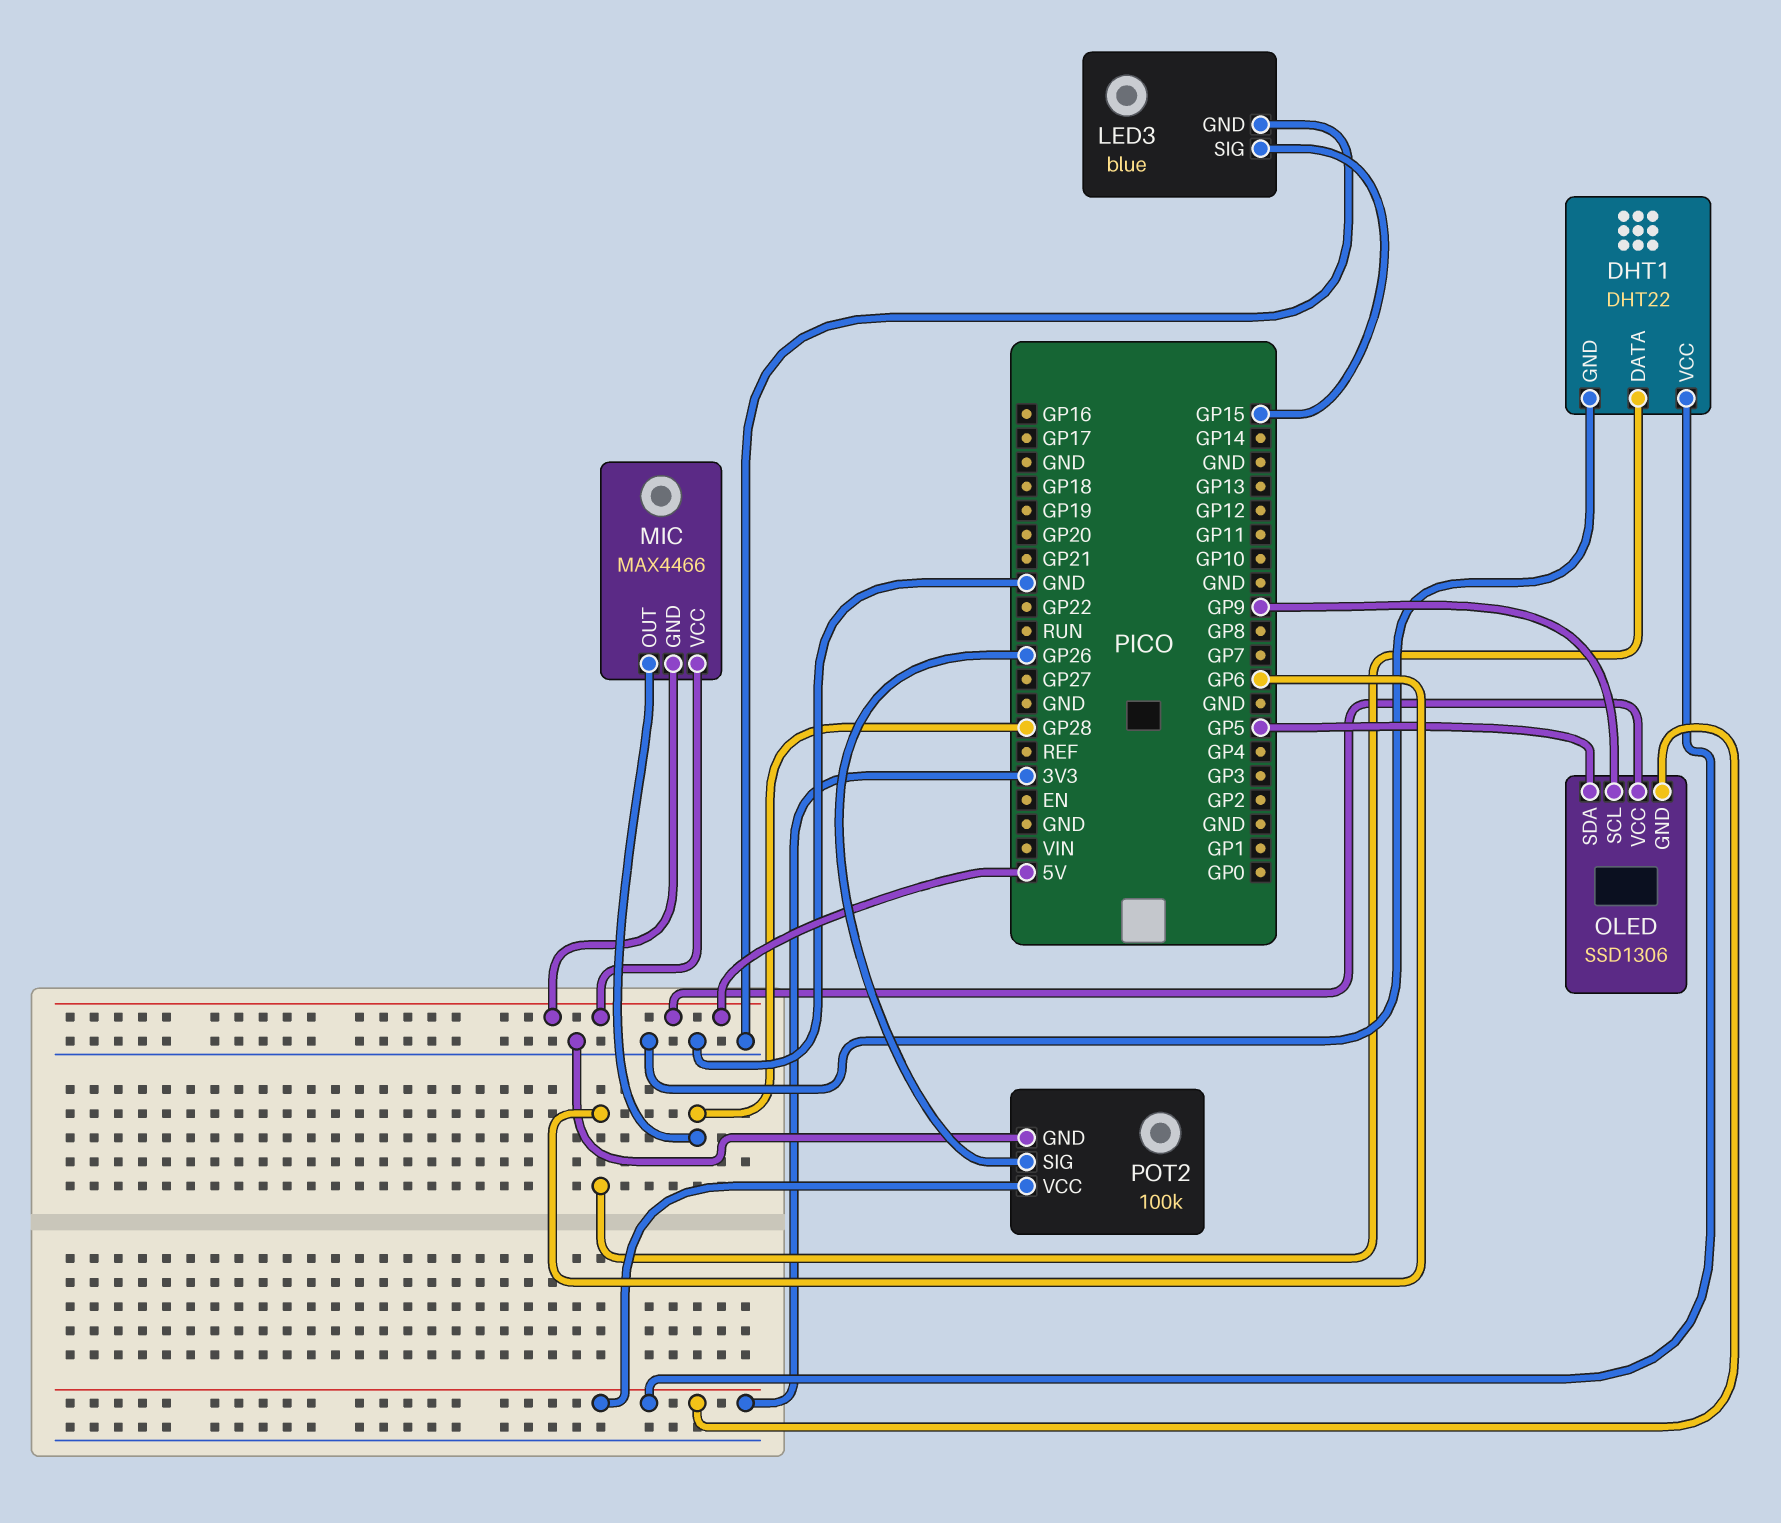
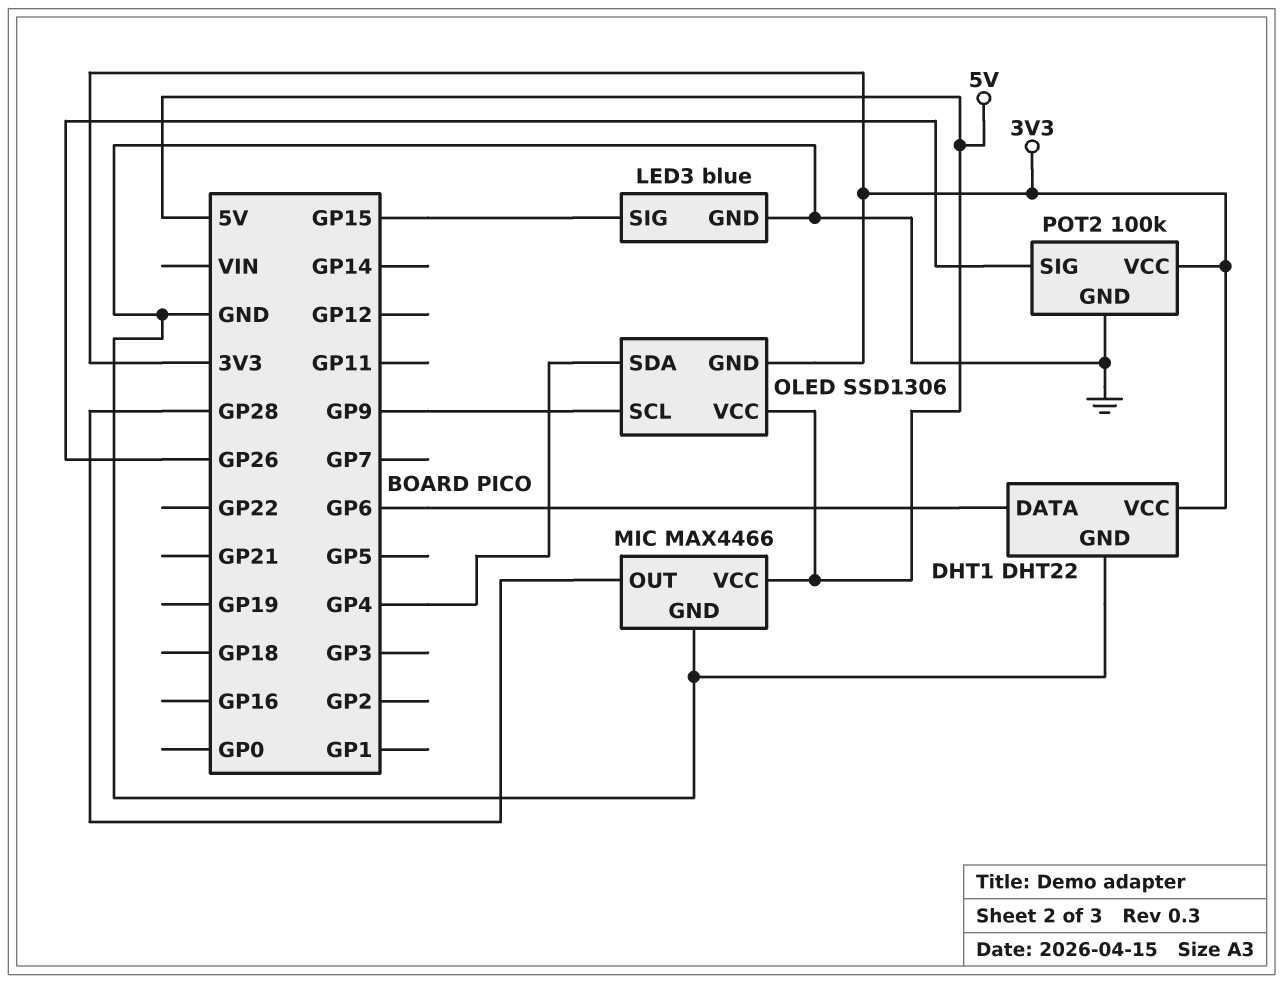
MIC pin GND: 5V -> GND
OLED pin SDA: GP5 -> GP4

